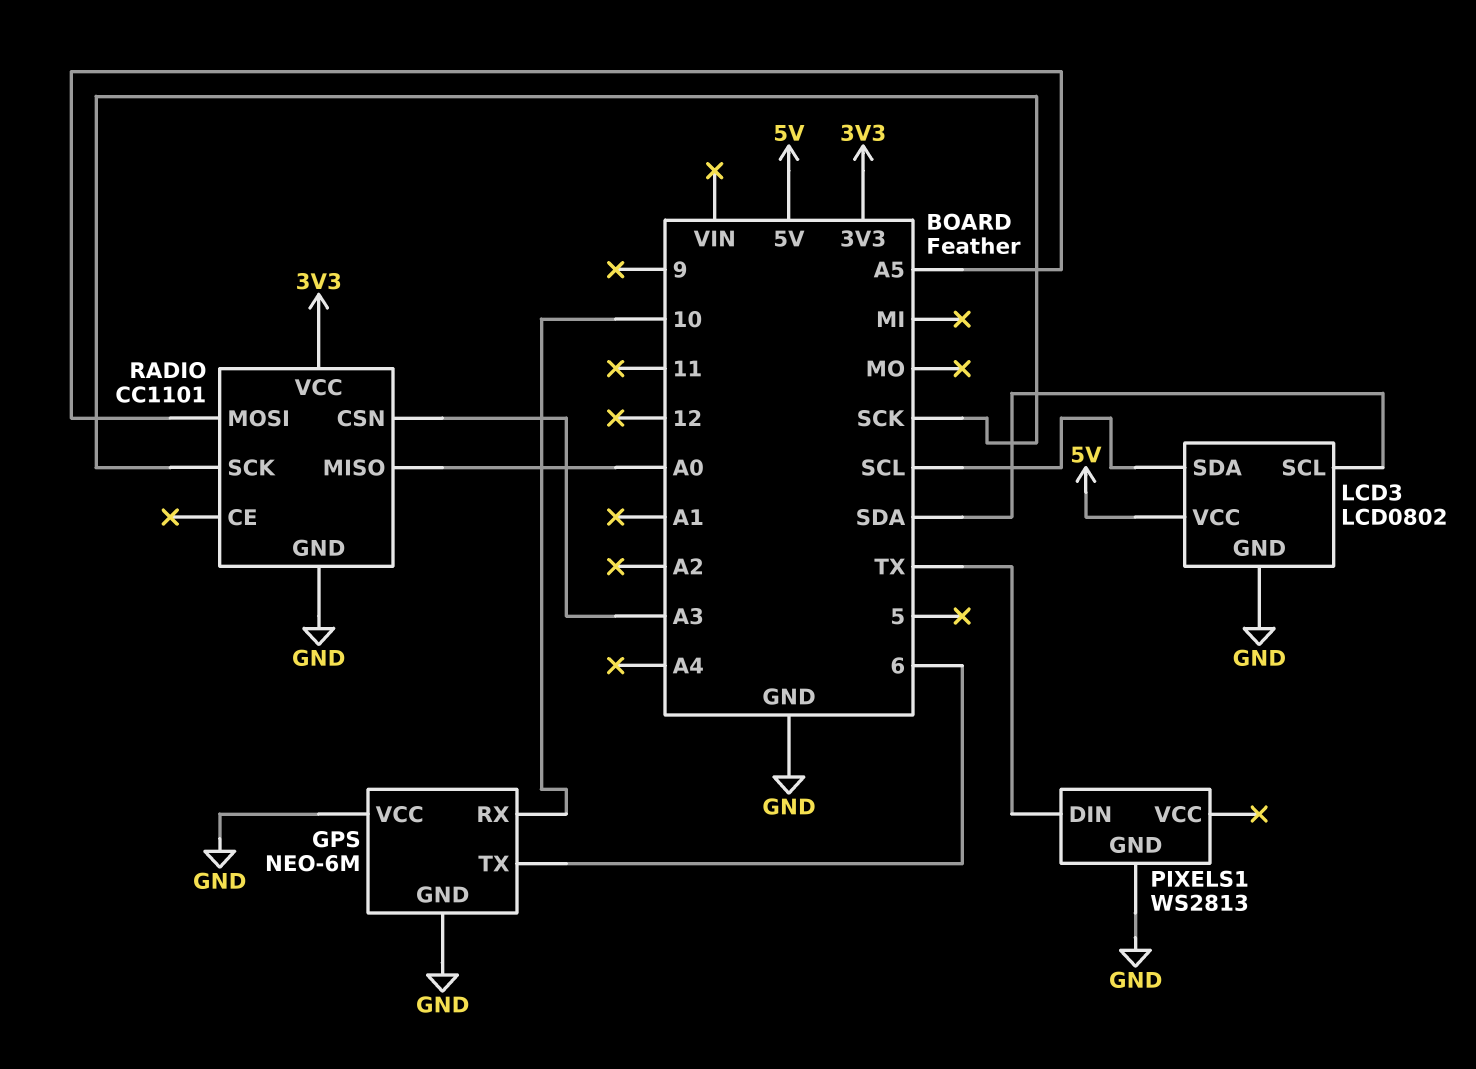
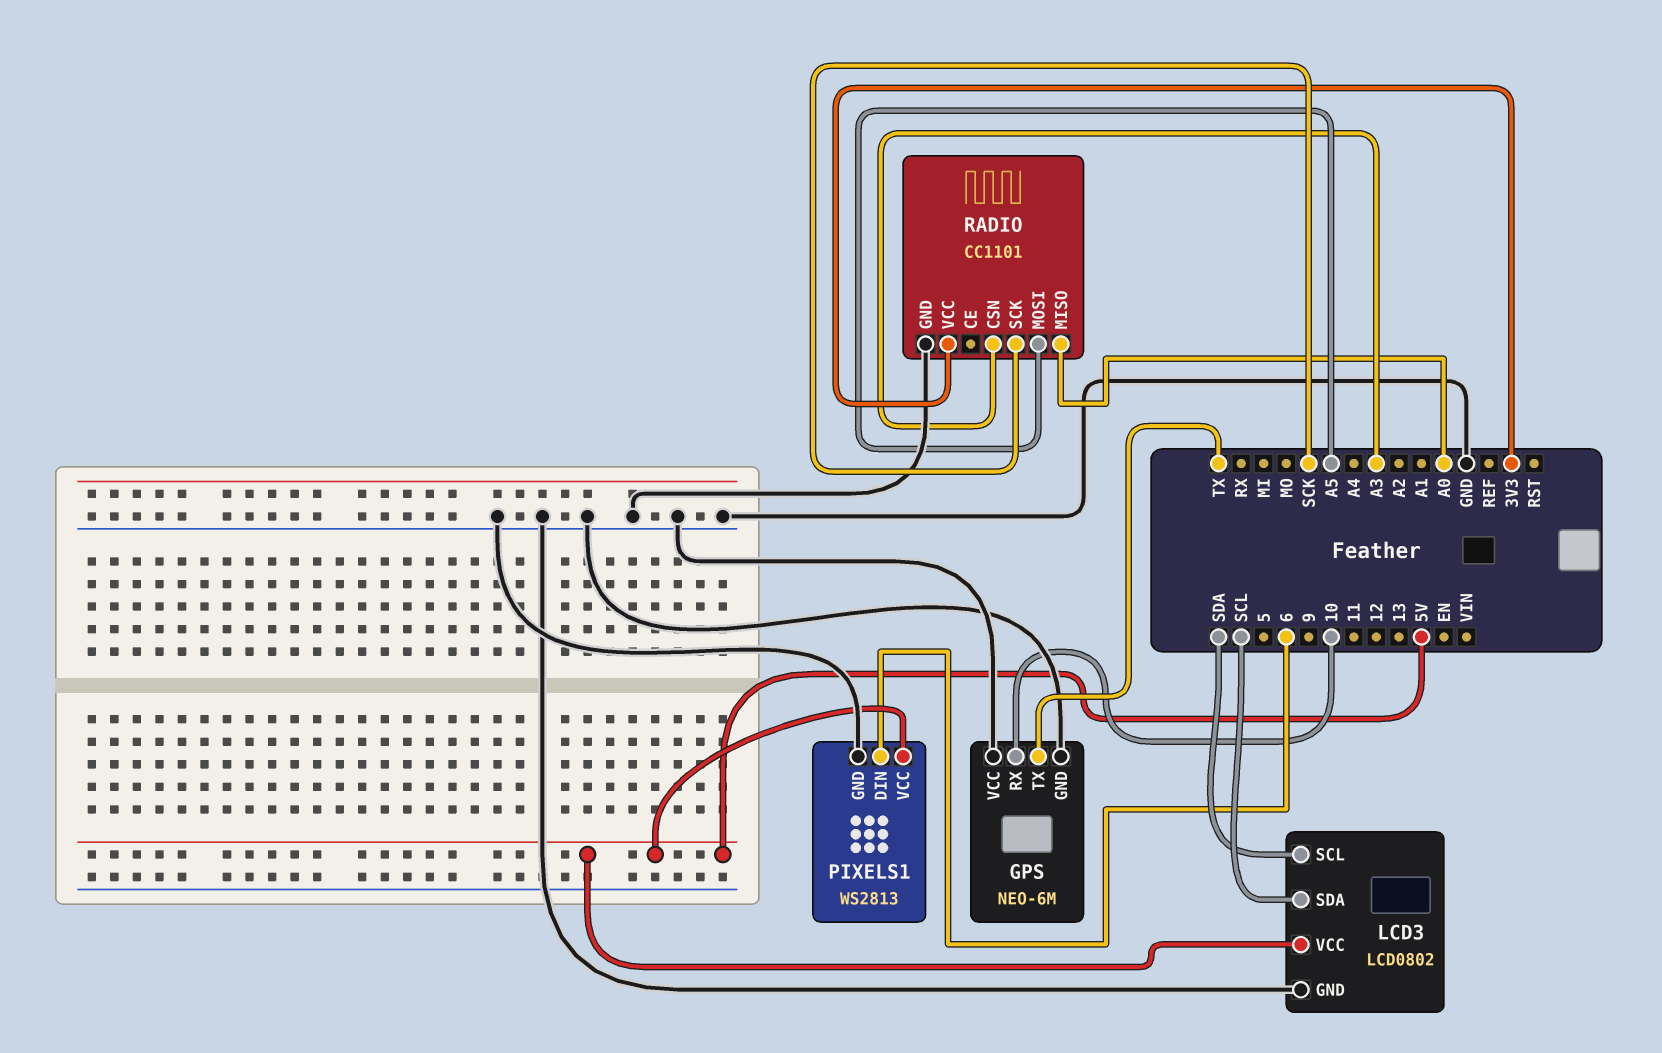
GPS pin TX: 6 -> TX
PIXELS1 pin DIN: TX -> 6
PIXELS1 pin VCC: none -> 5V

